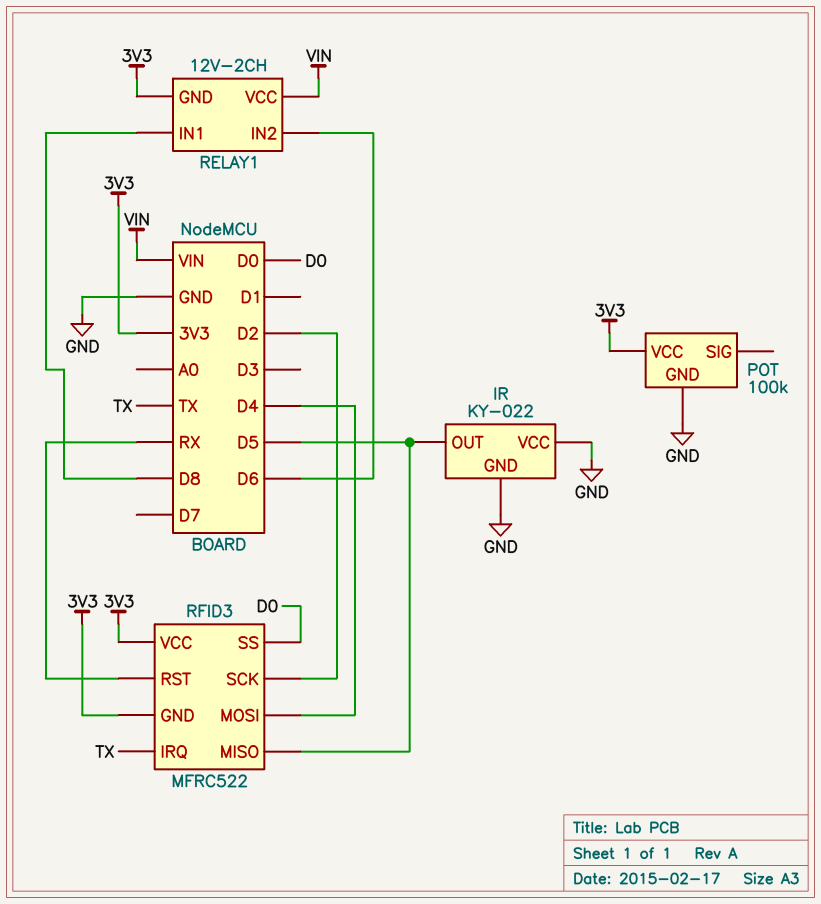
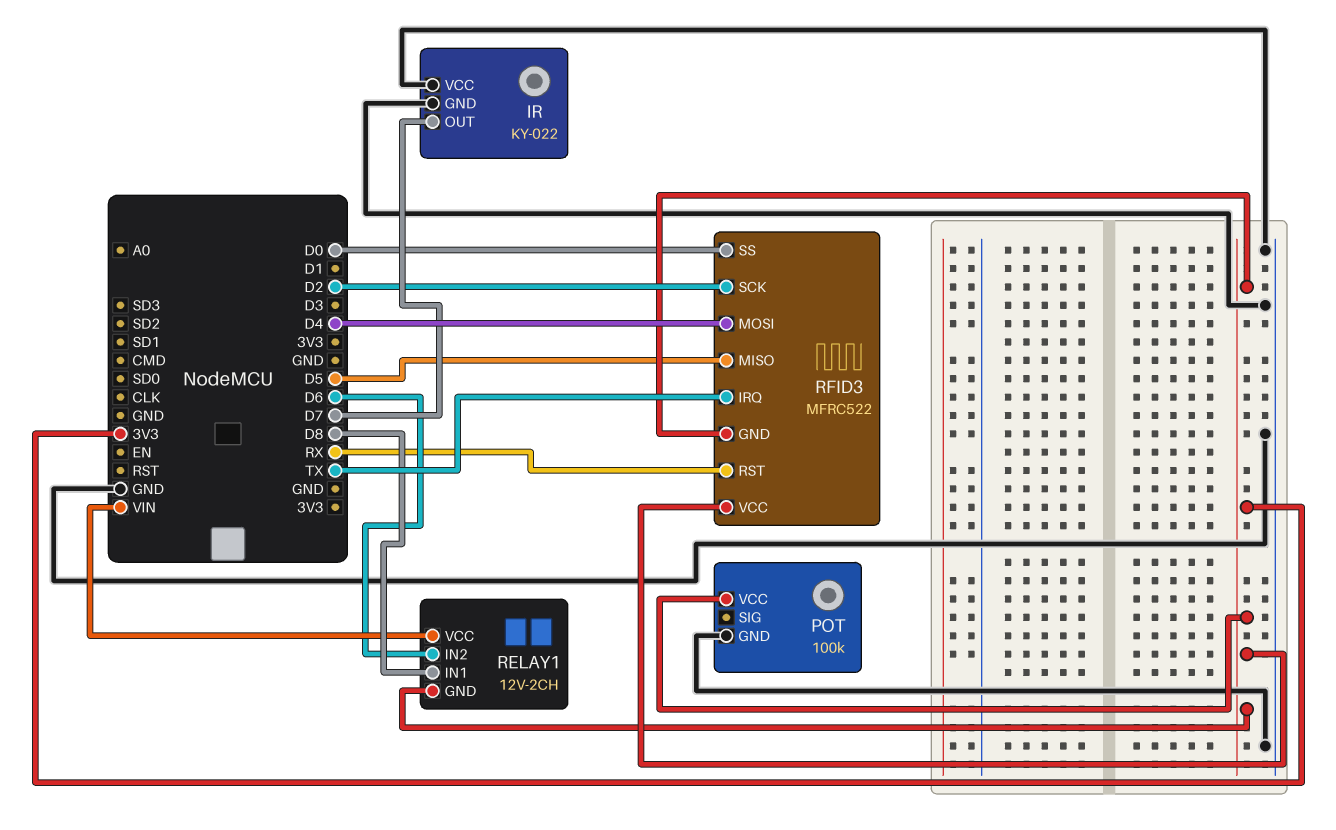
IR pin OUT: D5 -> D7

